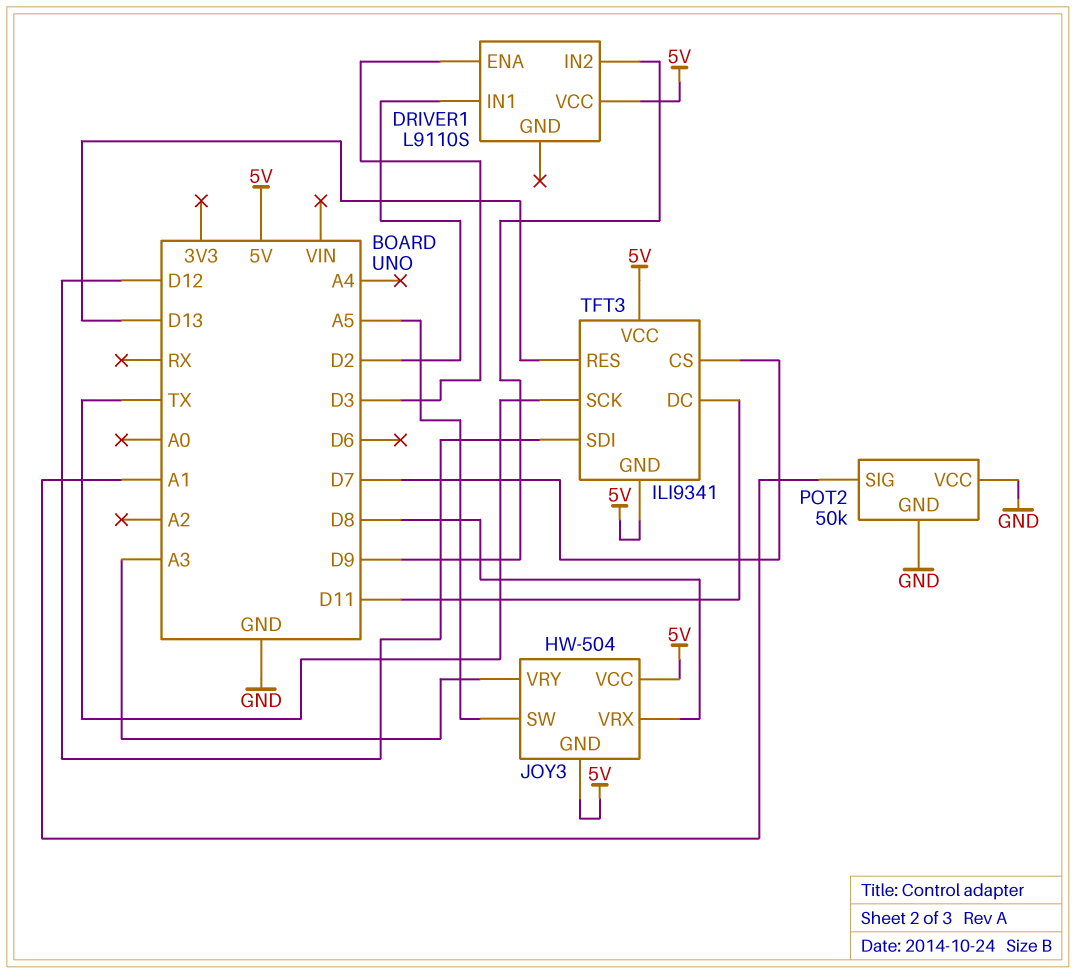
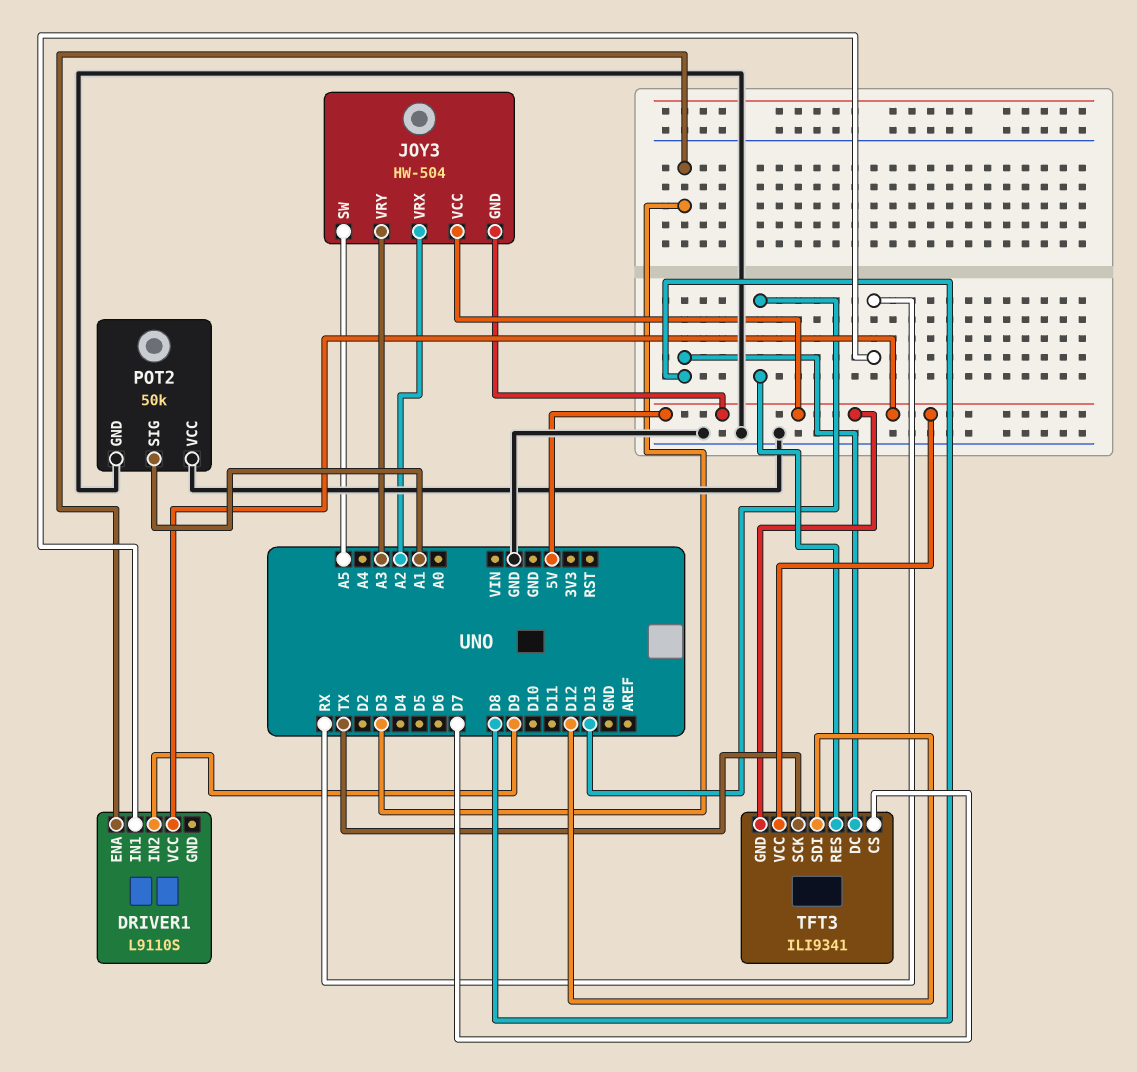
DRIVER1 pin IN1: D2 -> RX
JOY3 pin VRX: D8 -> A2
TFT3 pin DC: D11 -> D8

